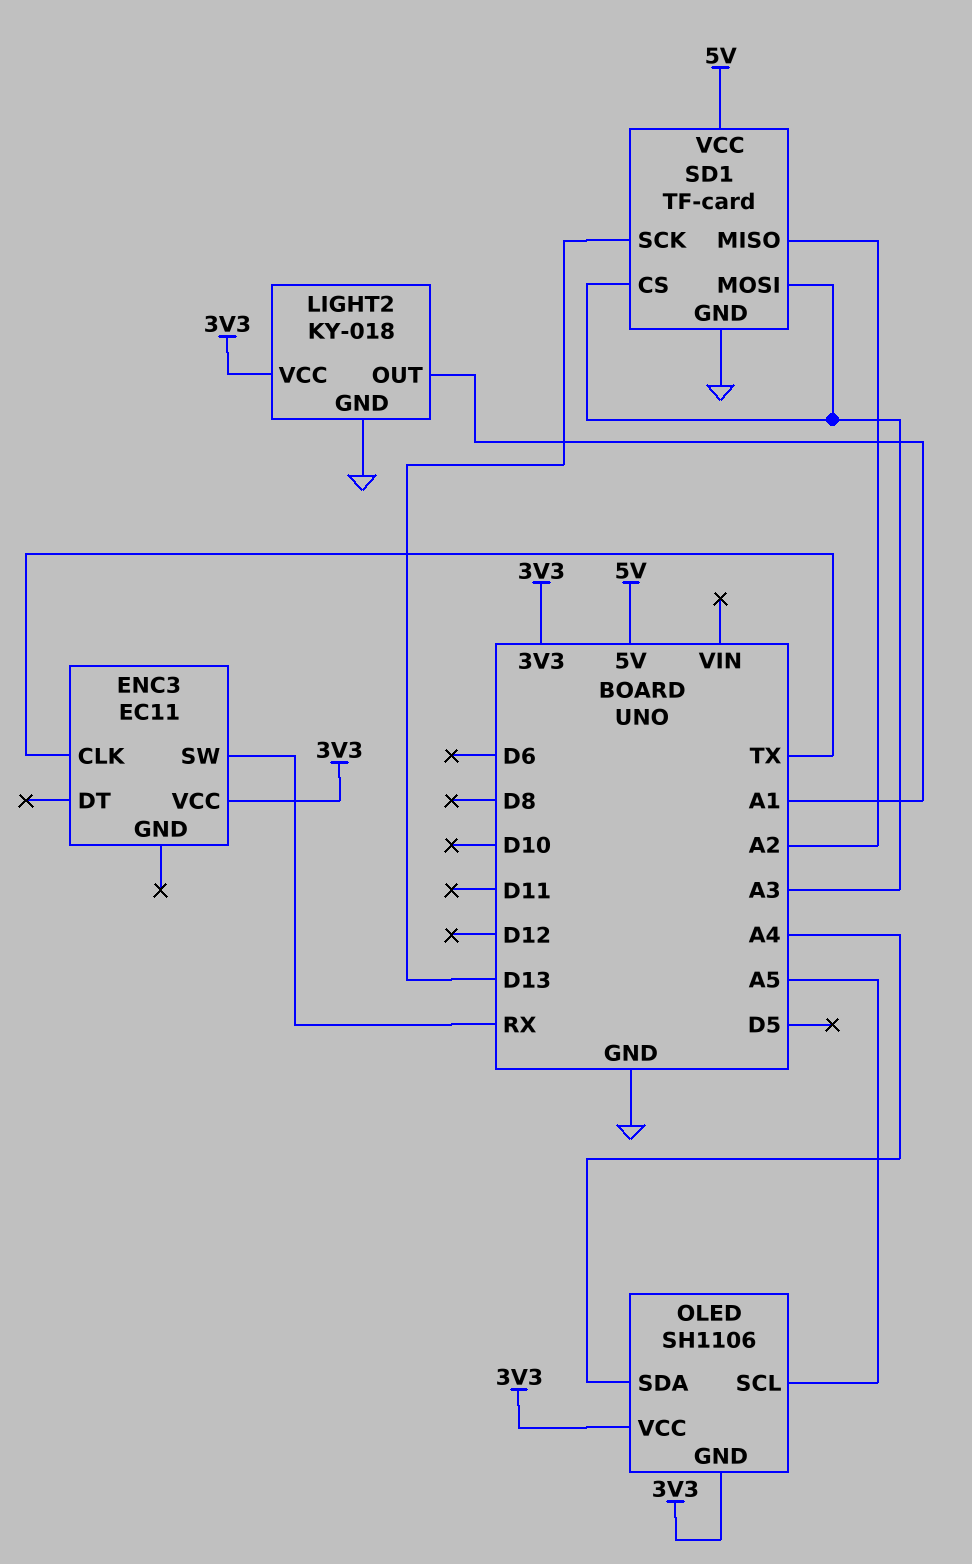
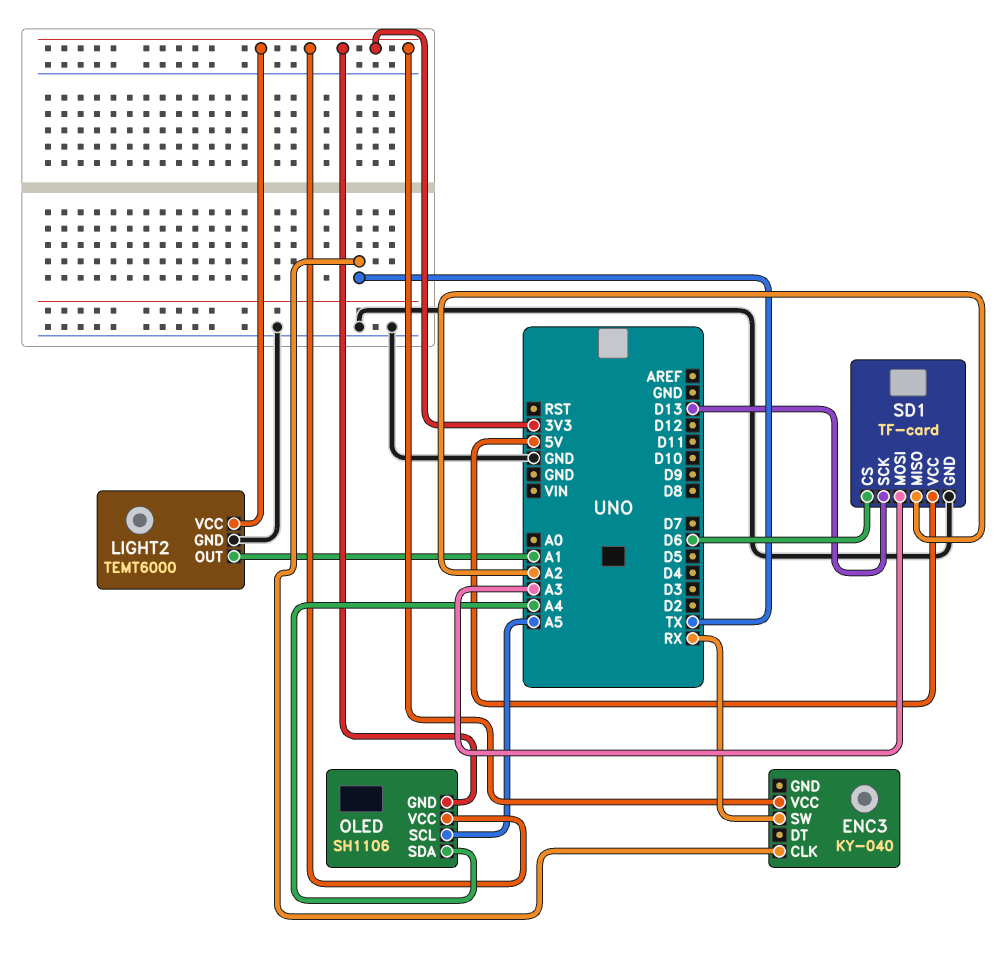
ENC3: EC11 -> KY-040
LIGHT2: KY-018 -> TEMT6000
SD1 pin CS: A3 -> D6

